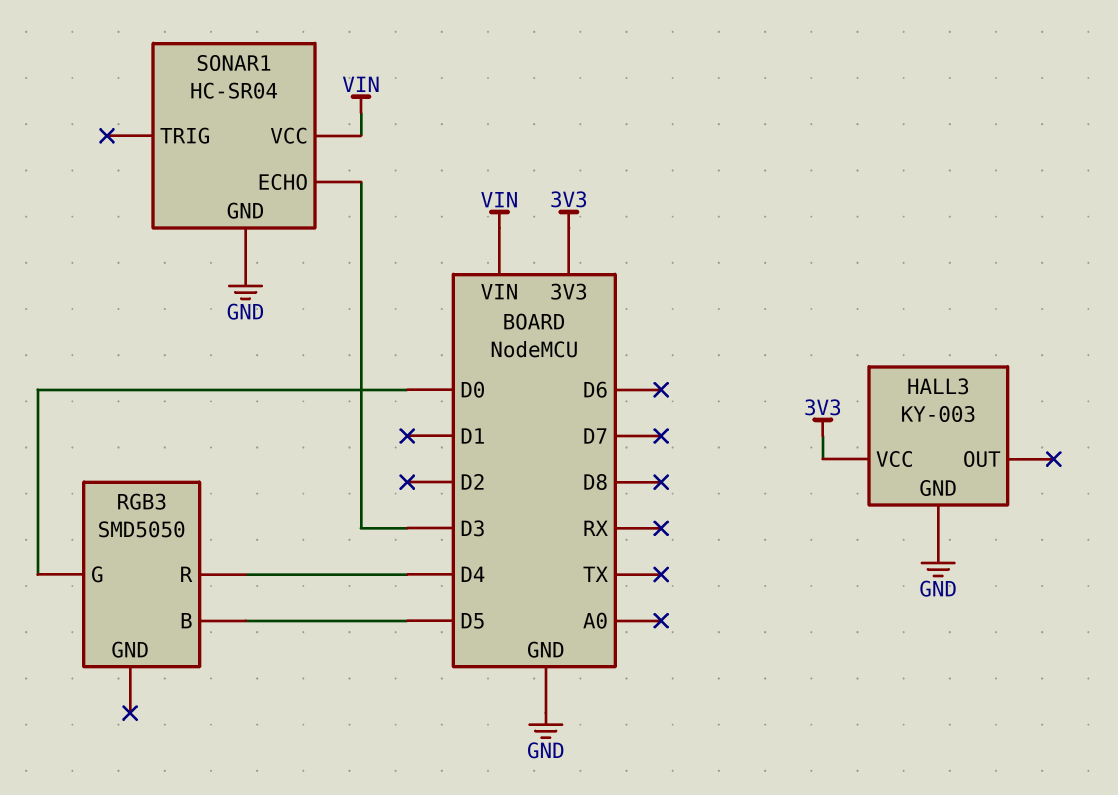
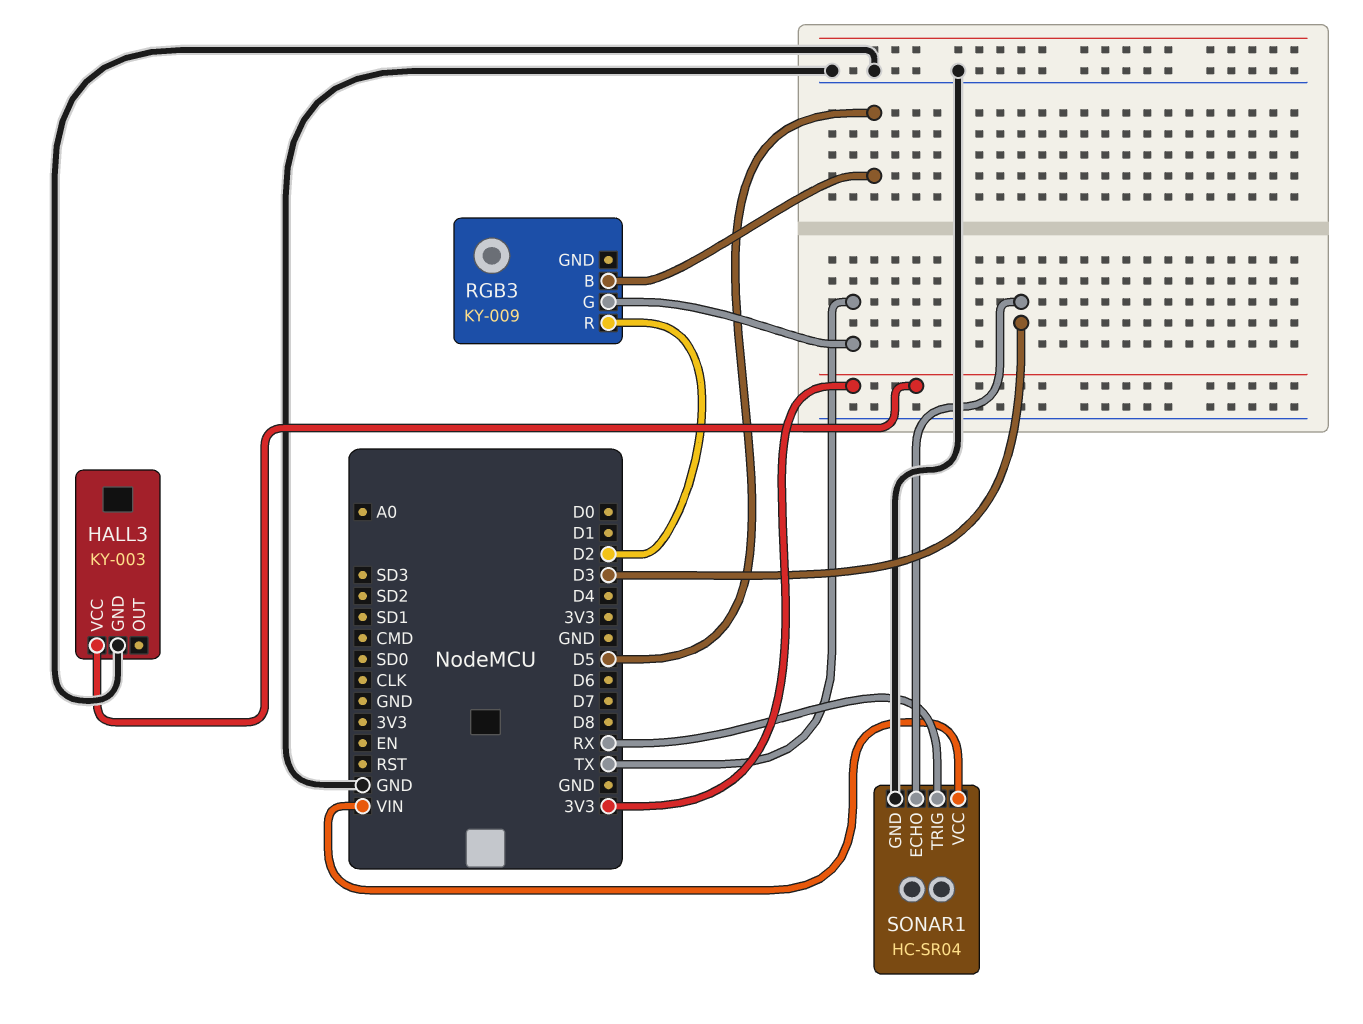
RGB3: SMD5050 -> KY-009
RGB3 pin G: D0 -> TX
RGB3 pin R: D4 -> D2
SONAR1 pin TRIG: none -> RX

